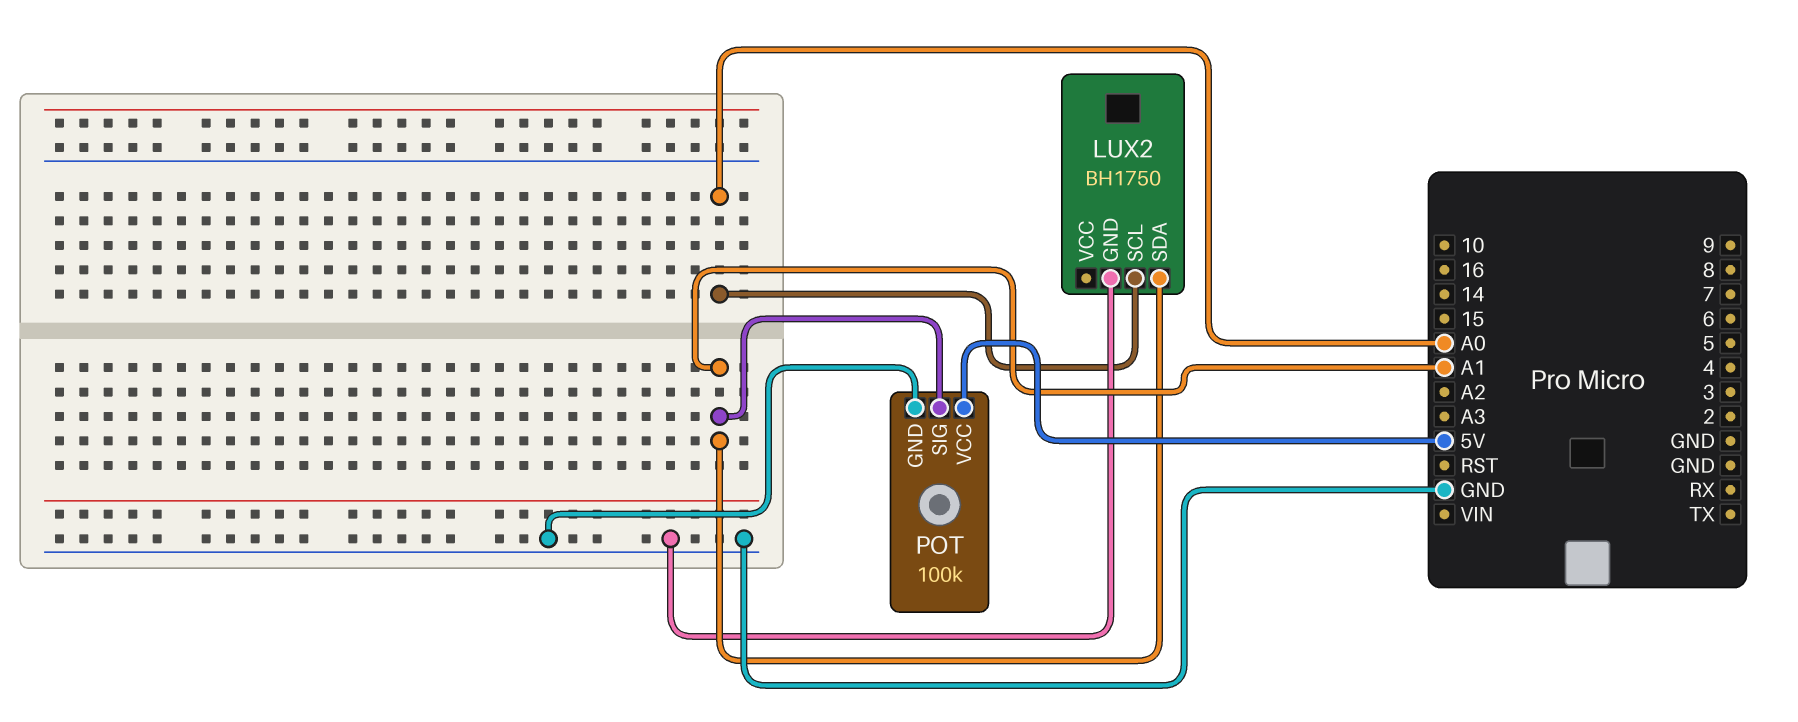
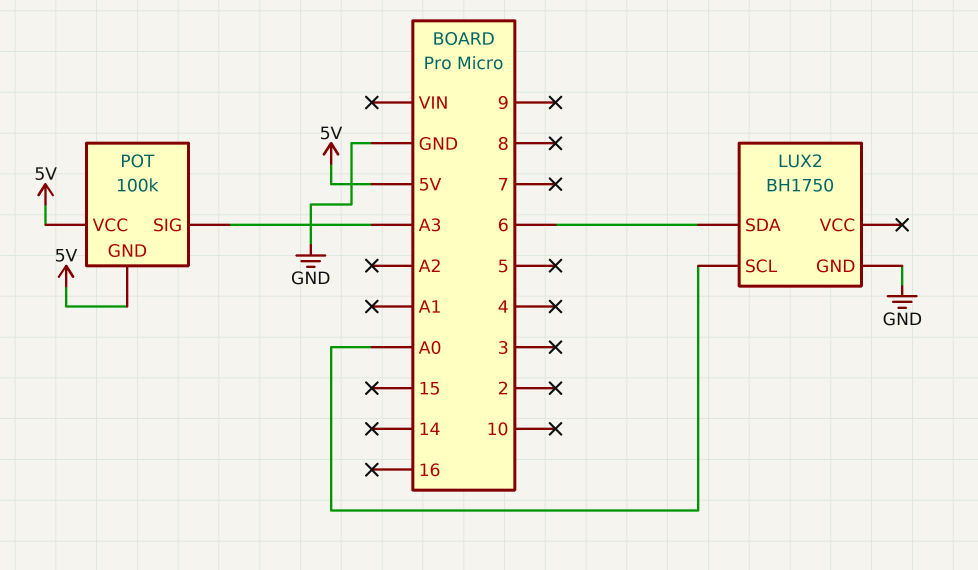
LUX2 pin SDA: A1 -> 6
POT pin GND: GND -> 5V
POT pin SIG: A1 -> A3

